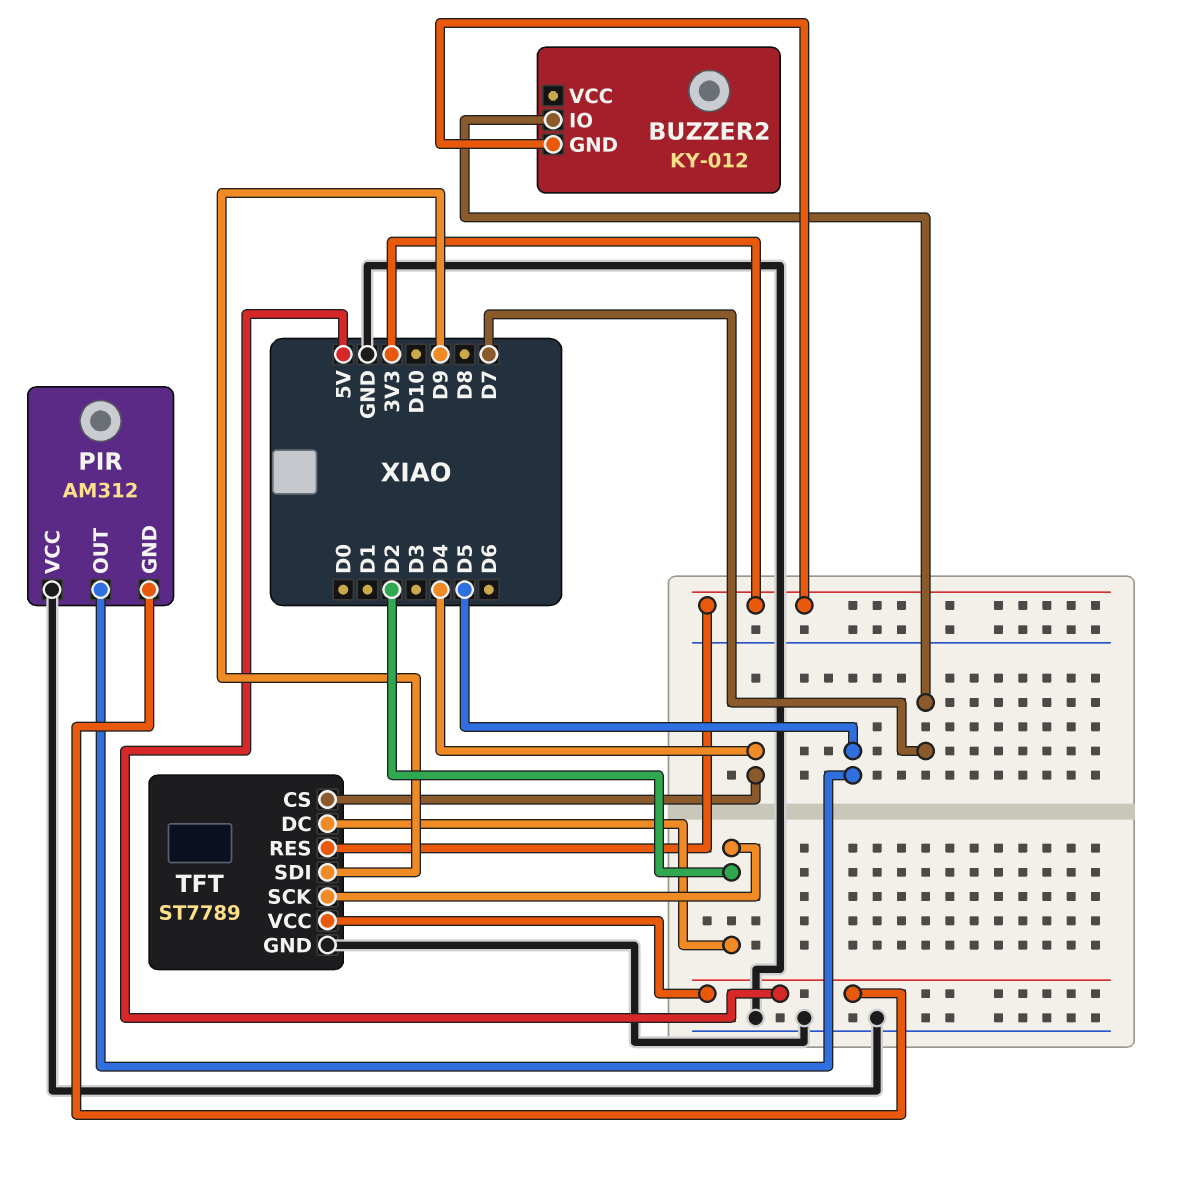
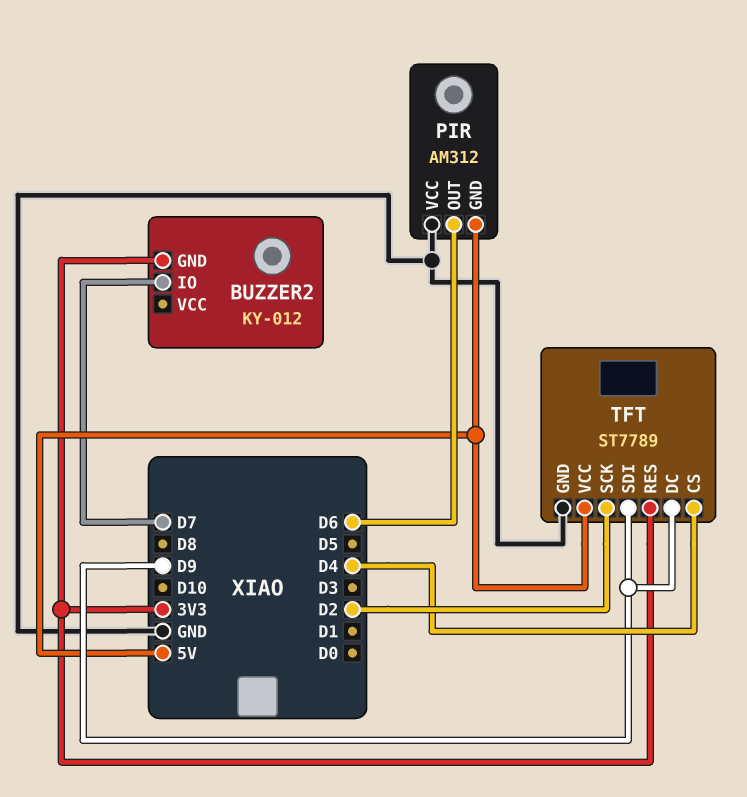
PIR pin OUT: D5 -> D6
TFT pin DC: D2 -> D9

